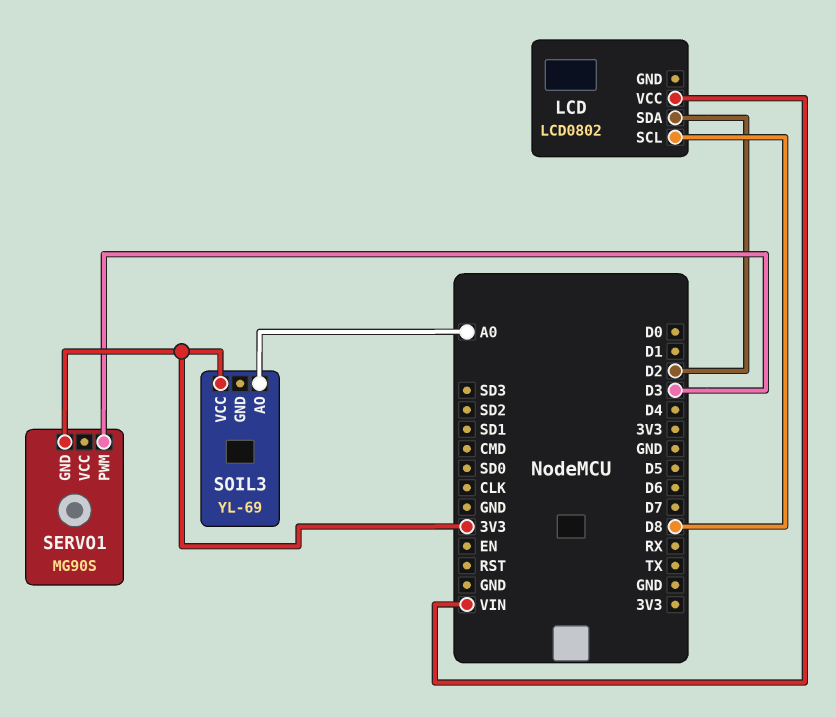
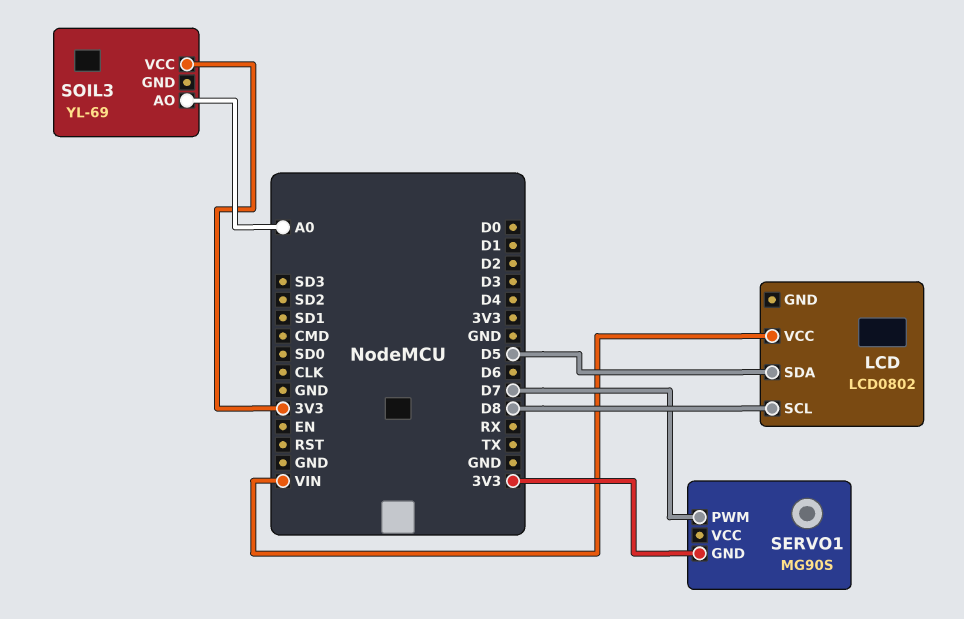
LCD pin SDA: D2 -> D5
SERVO1 pin PWM: D3 -> D7

